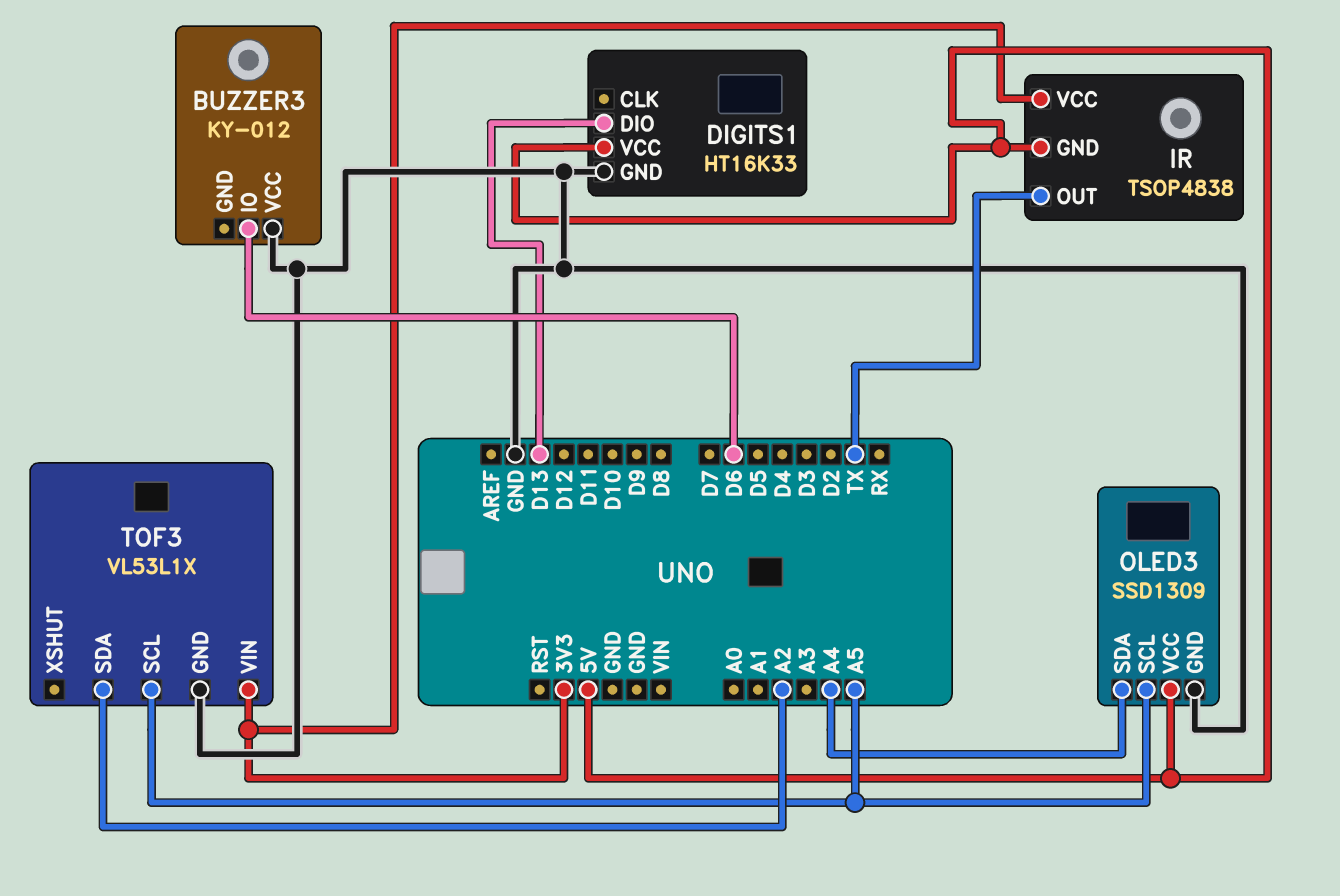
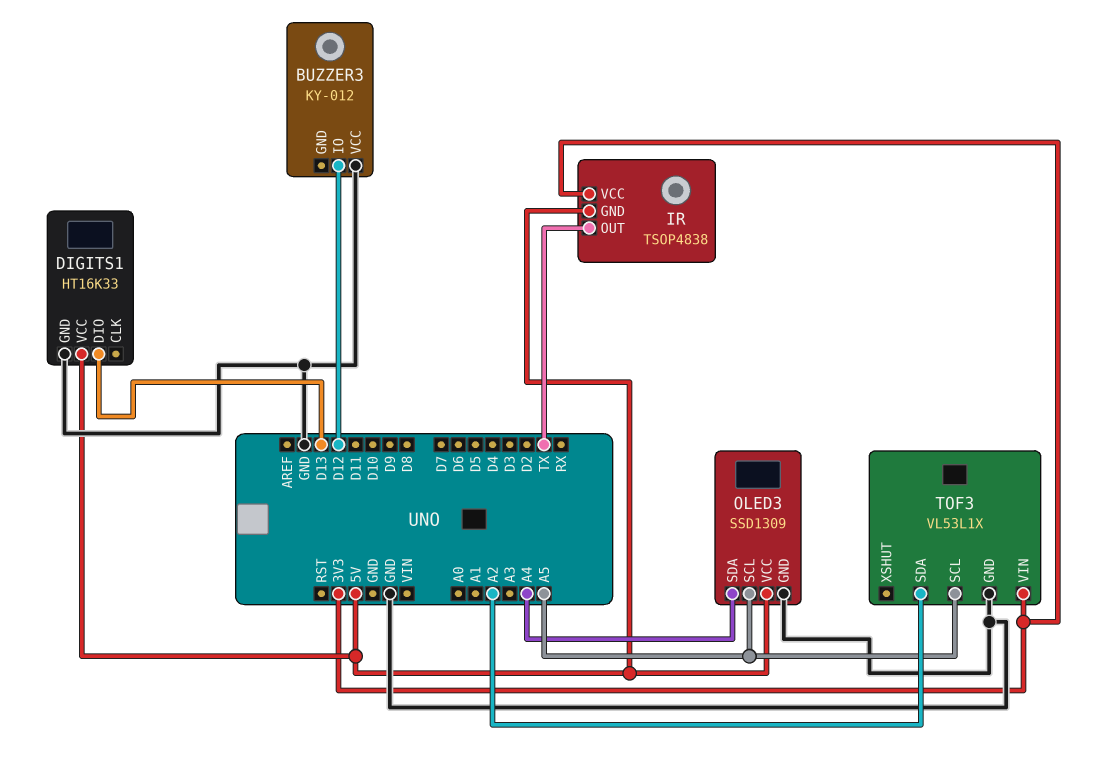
BUZZER3 pin IO: D6 -> D12

